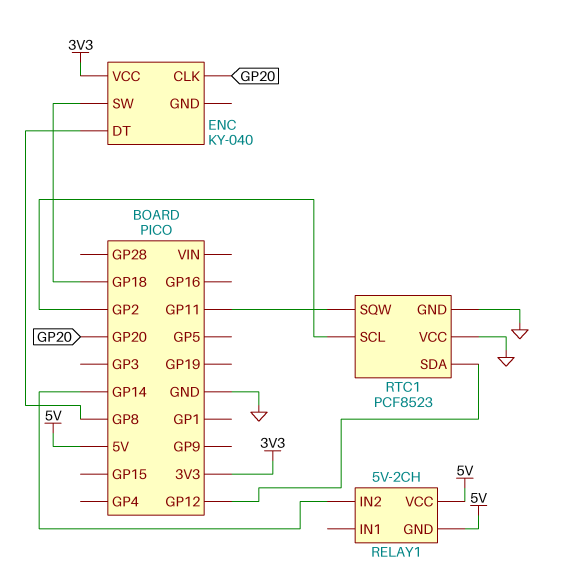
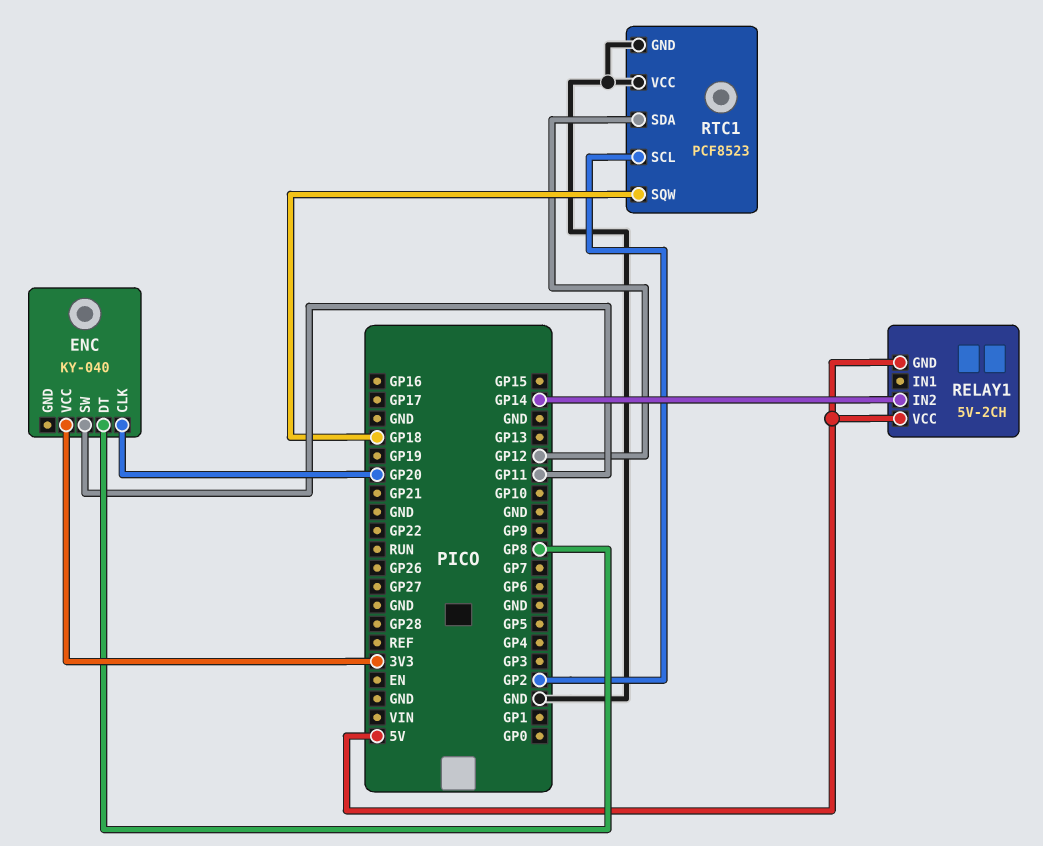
ENC pin SW: GP18 -> GP11
RTC1 pin SQW: GP11 -> GP18

